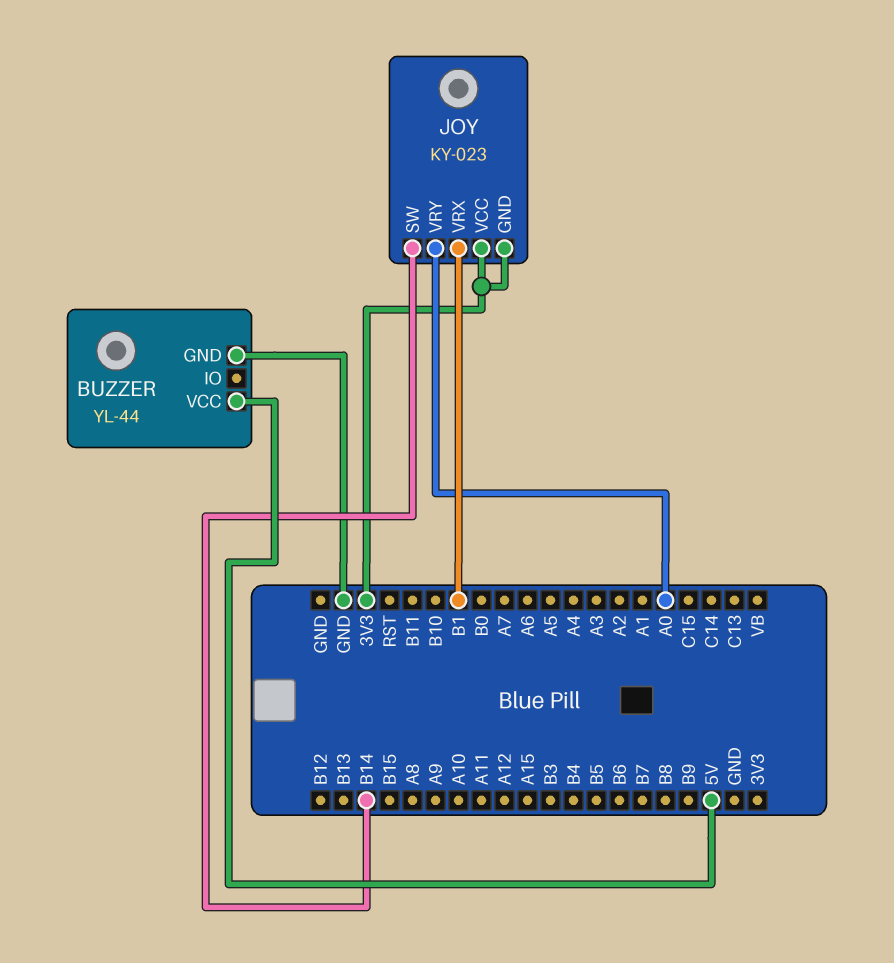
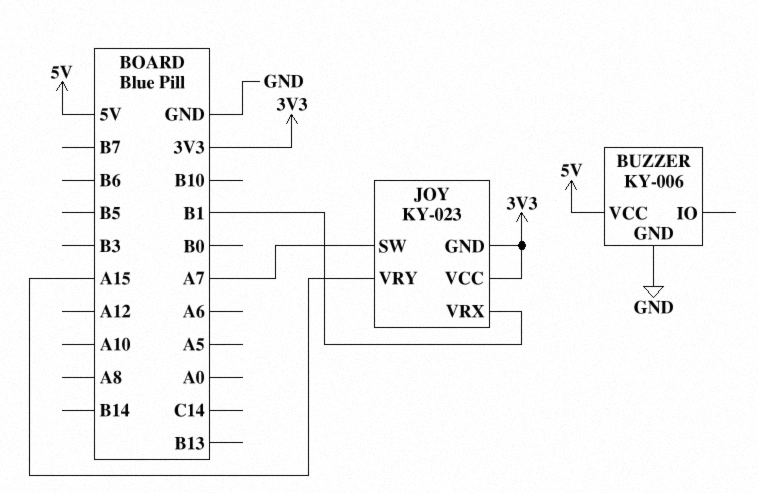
BUZZER: YL-44 -> KY-006
JOY pin SW: B14 -> A7
JOY pin VRY: A0 -> A15

